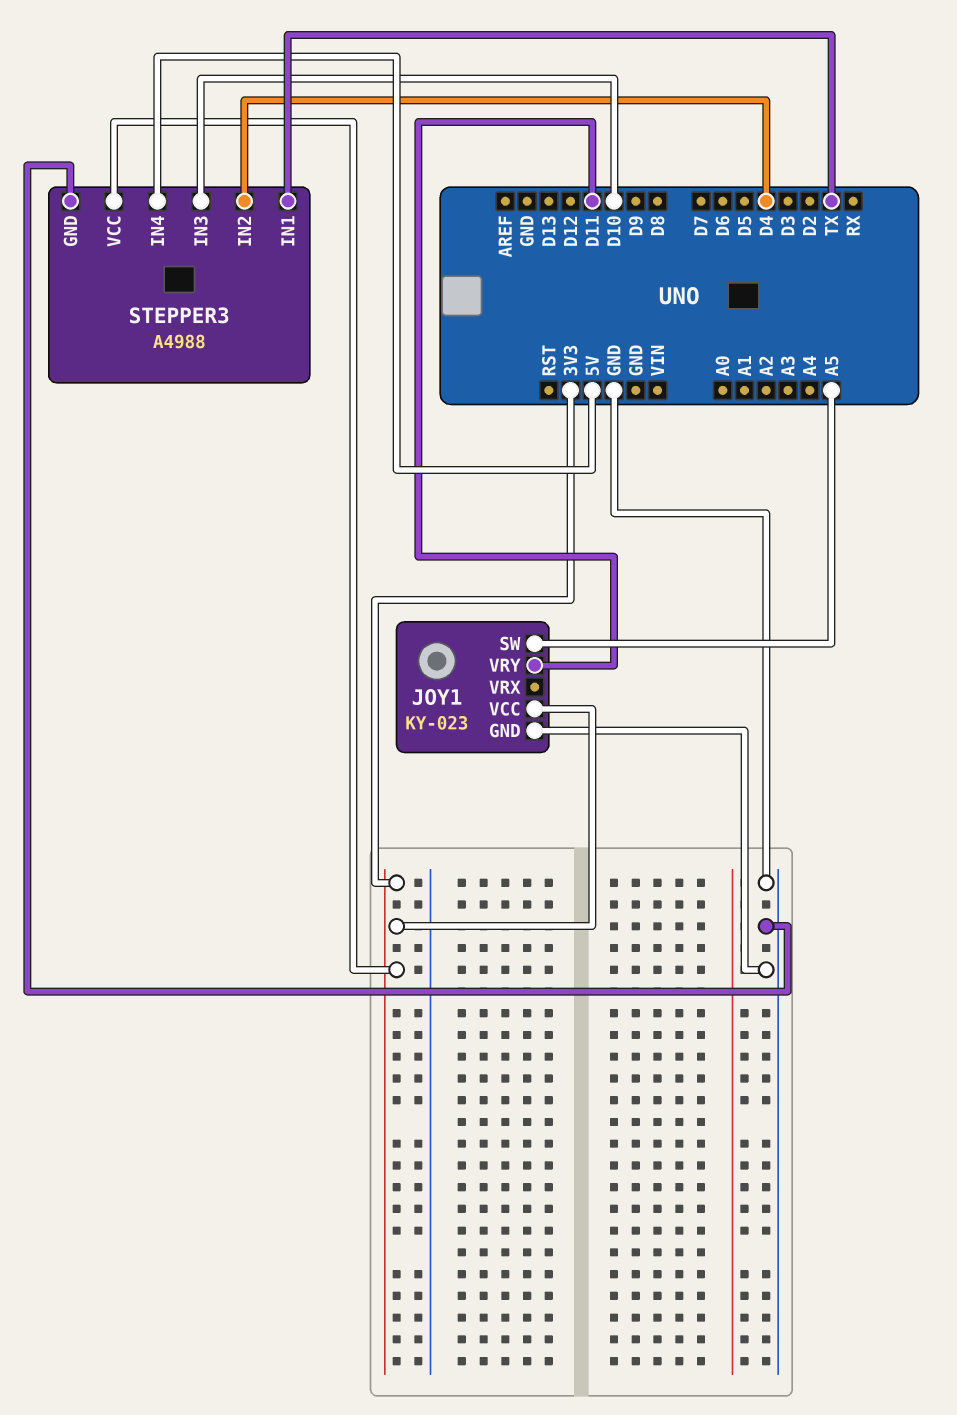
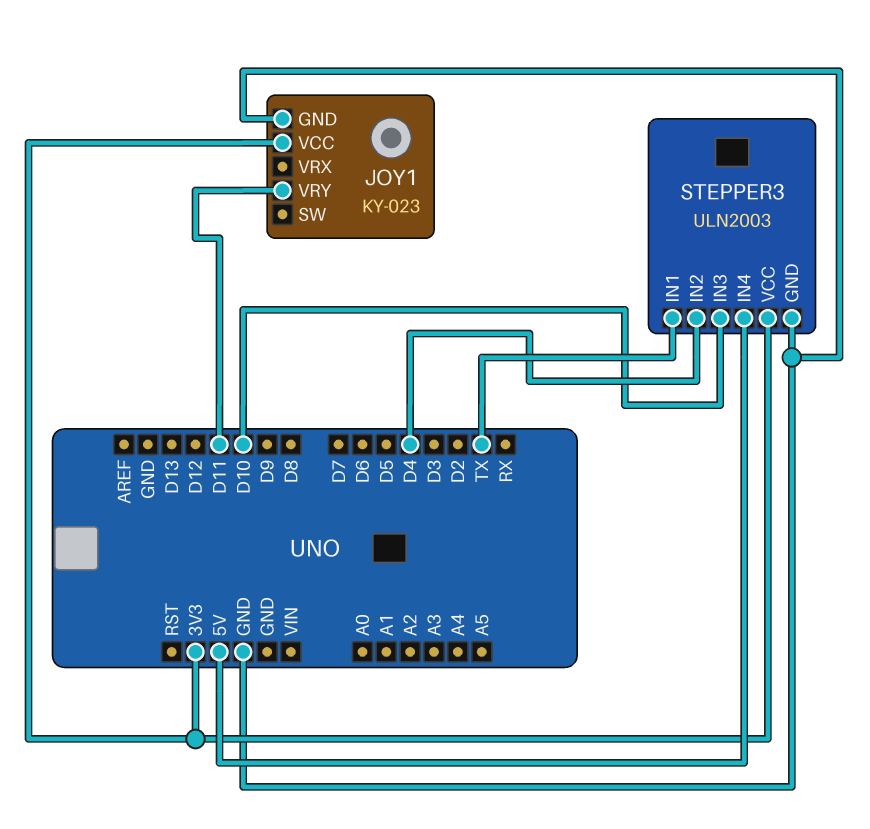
JOY1 pin SW: A5 -> none
STEPPER3: A4988 -> ULN2003

